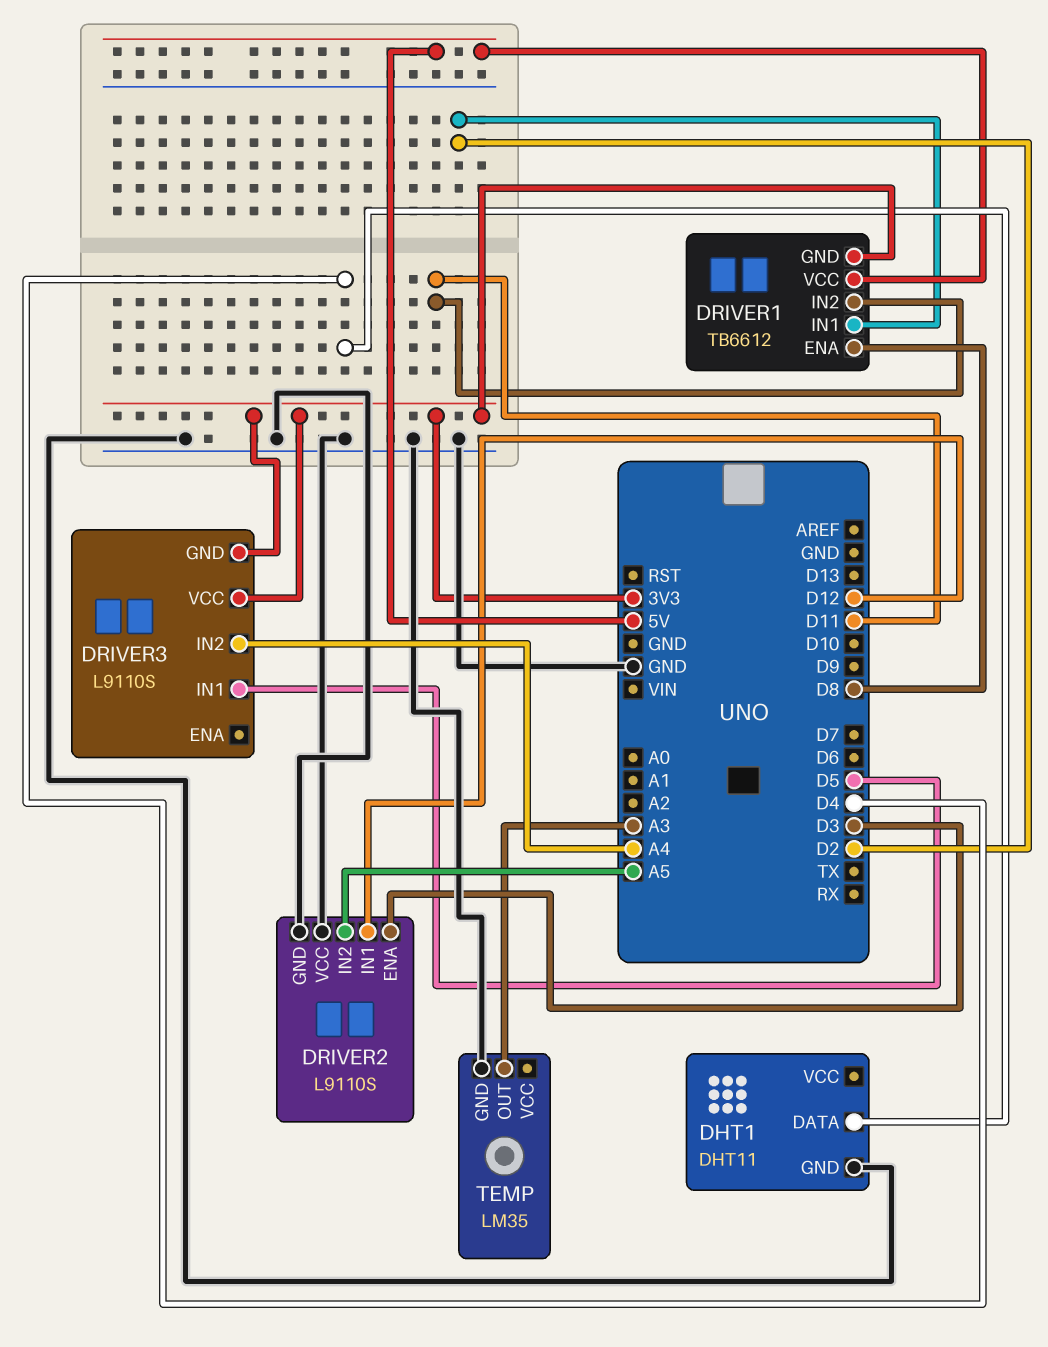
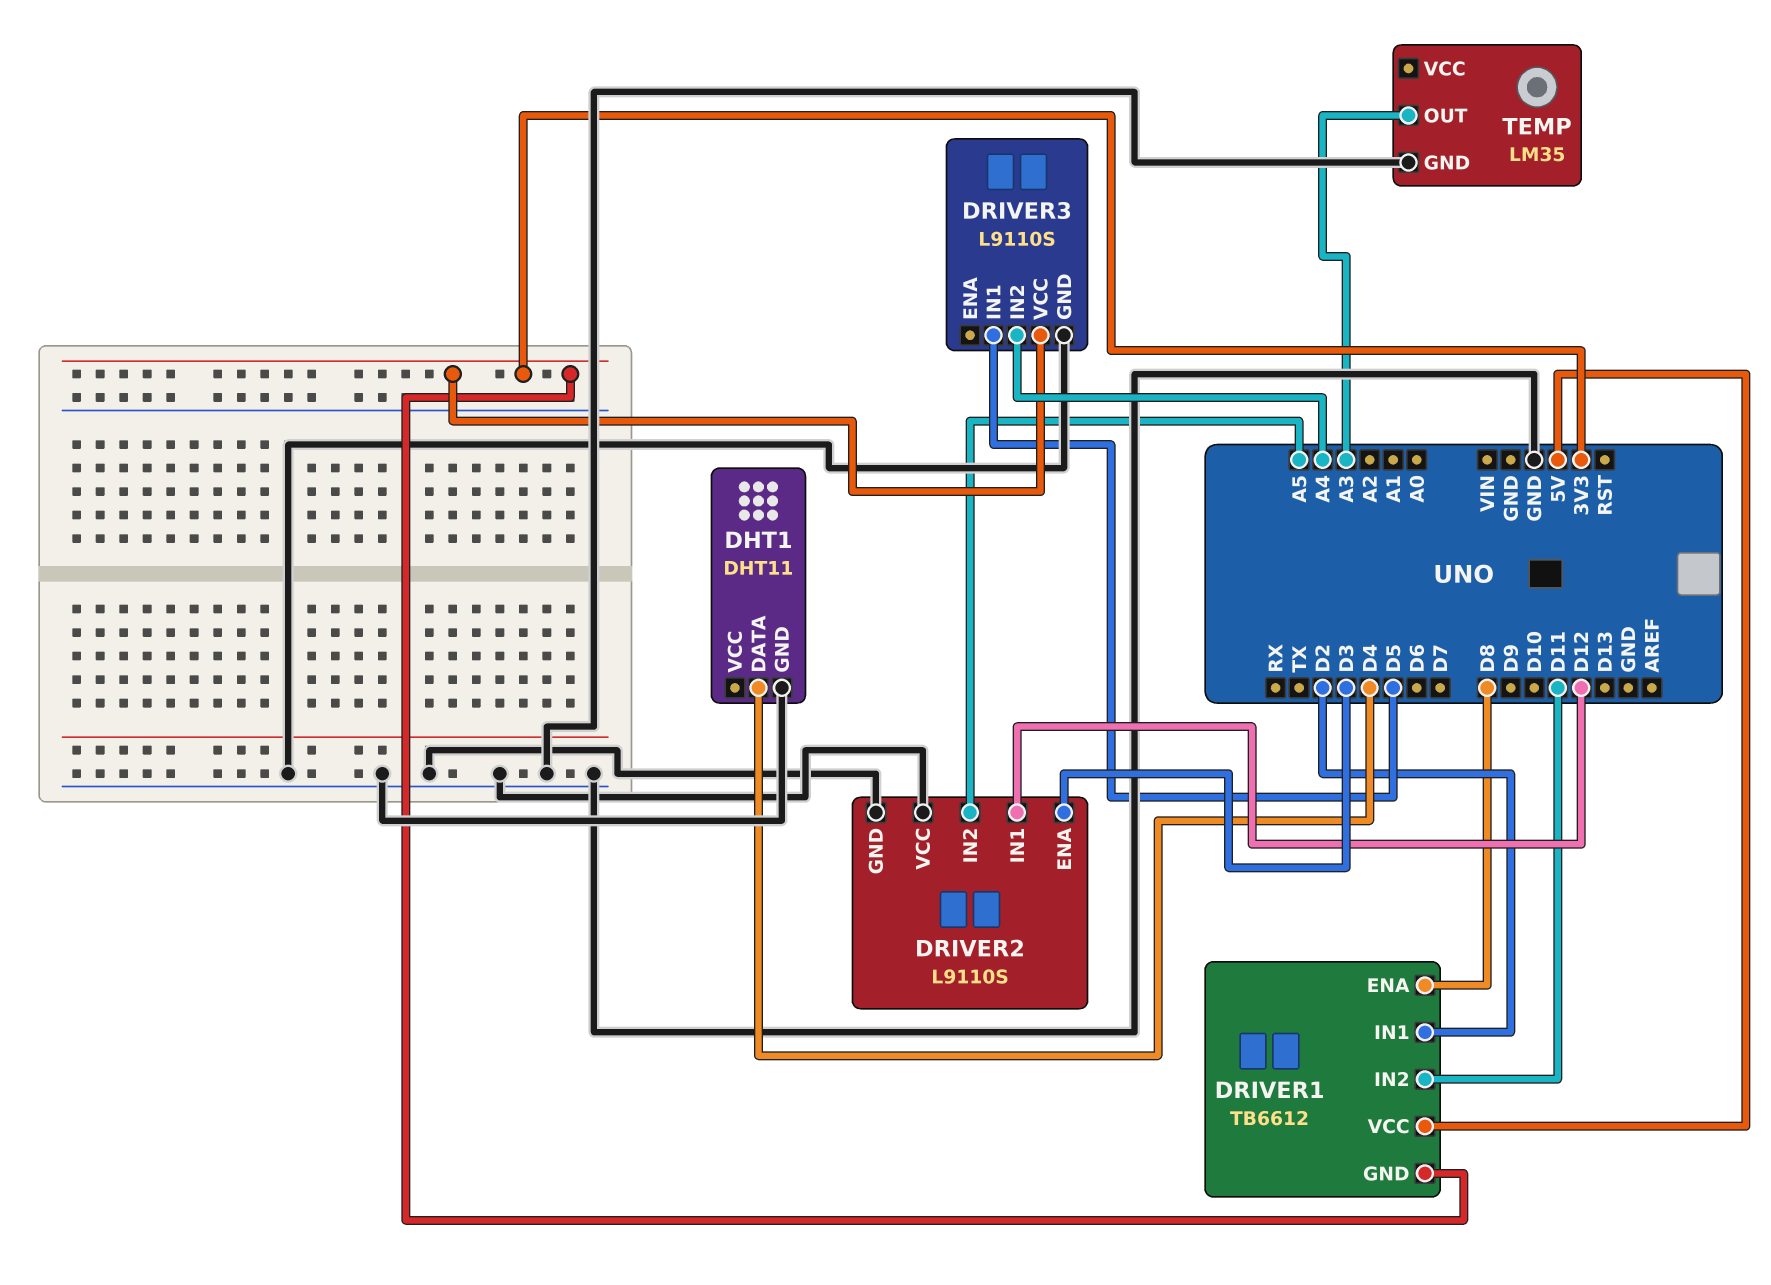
DRIVER3 pin GND: 3V3 -> GND

